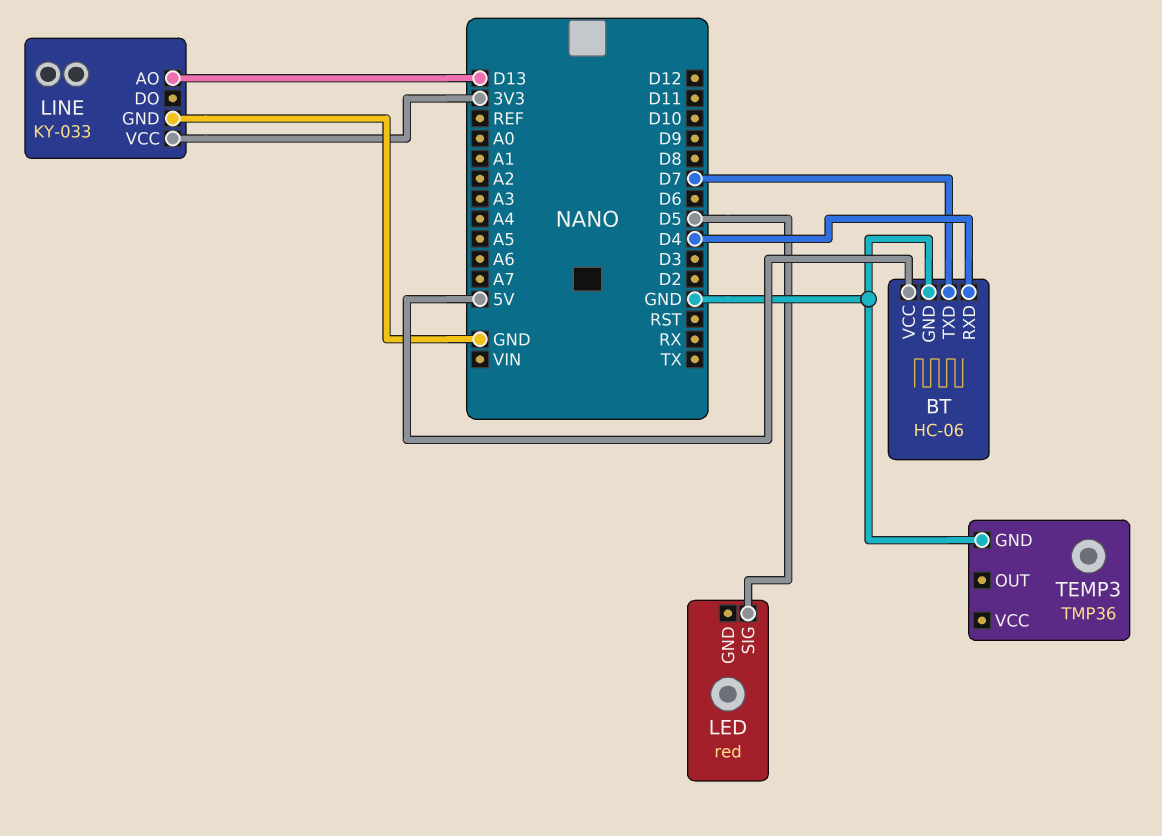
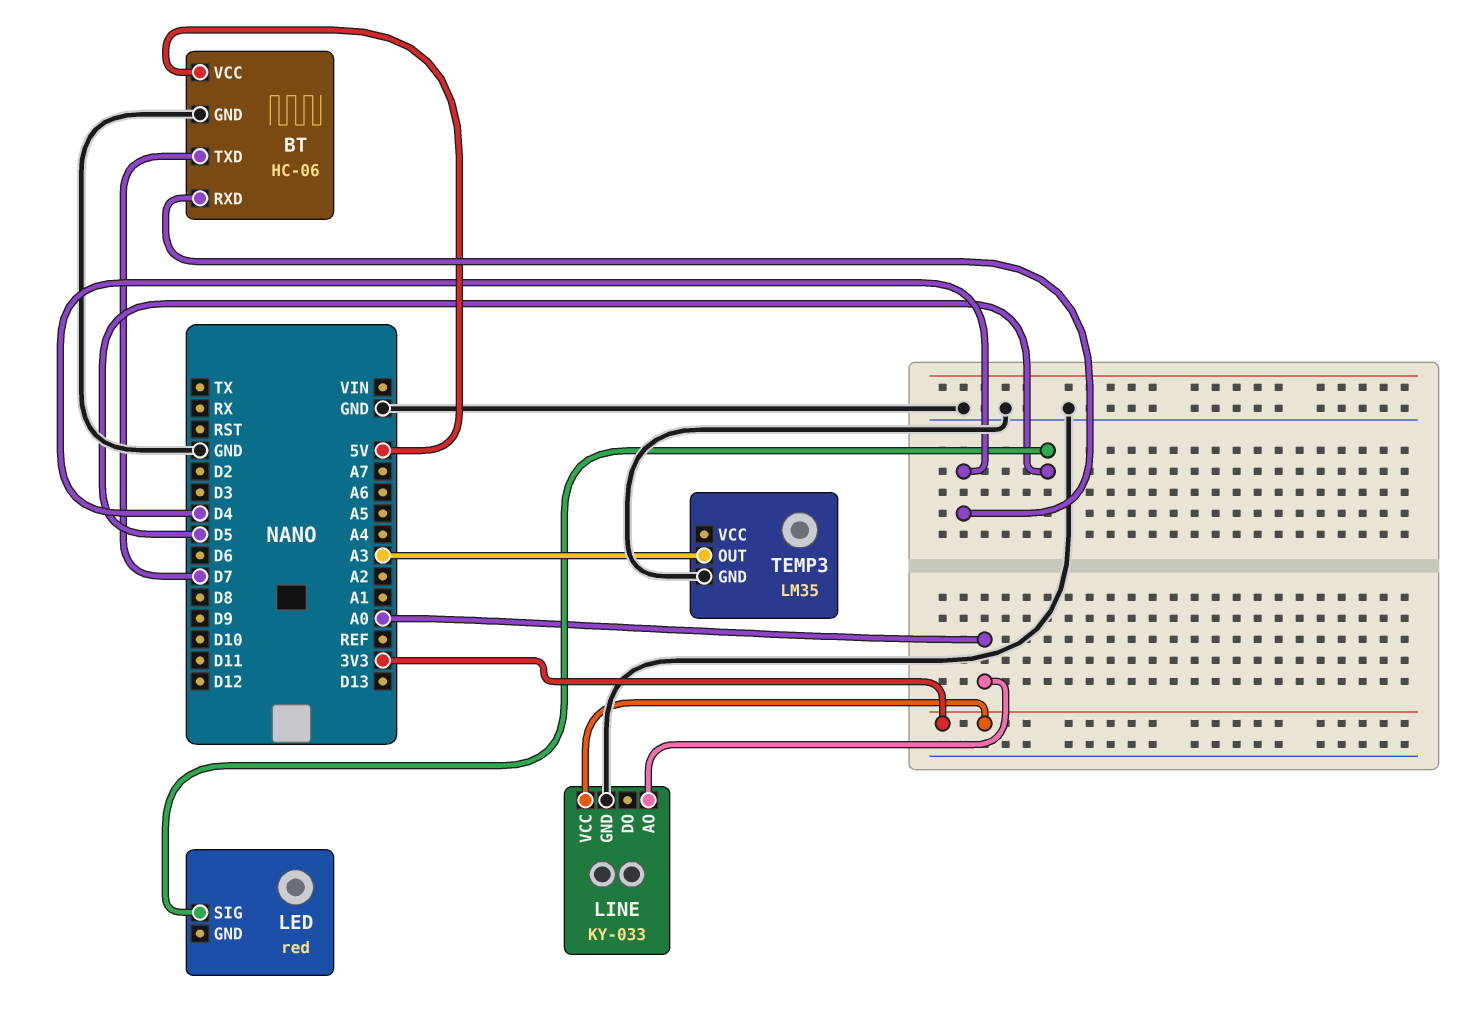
LINE pin AO: D13 -> A0
TEMP3: TMP36 -> LM35
TEMP3 pin OUT: none -> A3

